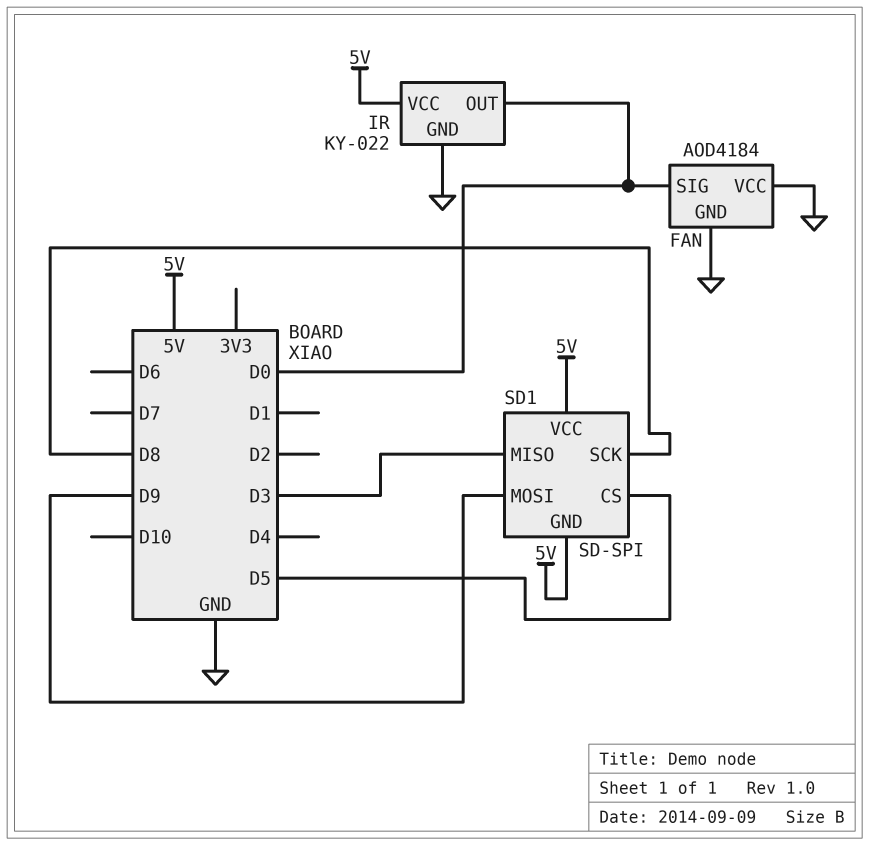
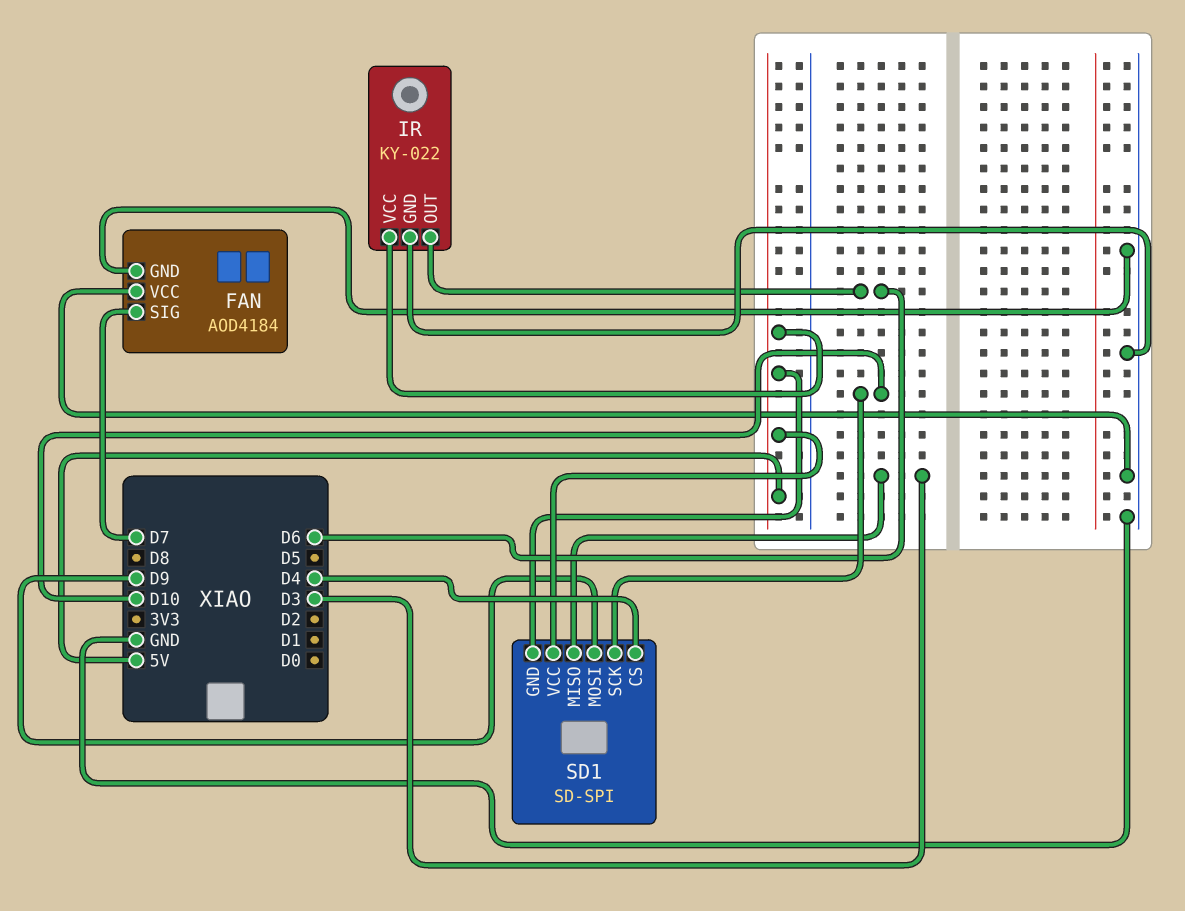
FAN pin SIG: D0 -> D7
IR pin OUT: D0 -> D6
SD1 pin CS: D5 -> D4
SD1 pin SCK: D8 -> D10

